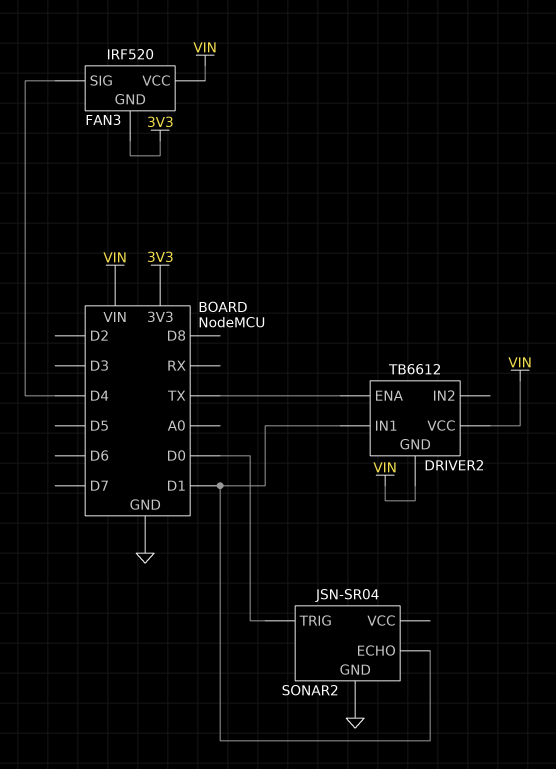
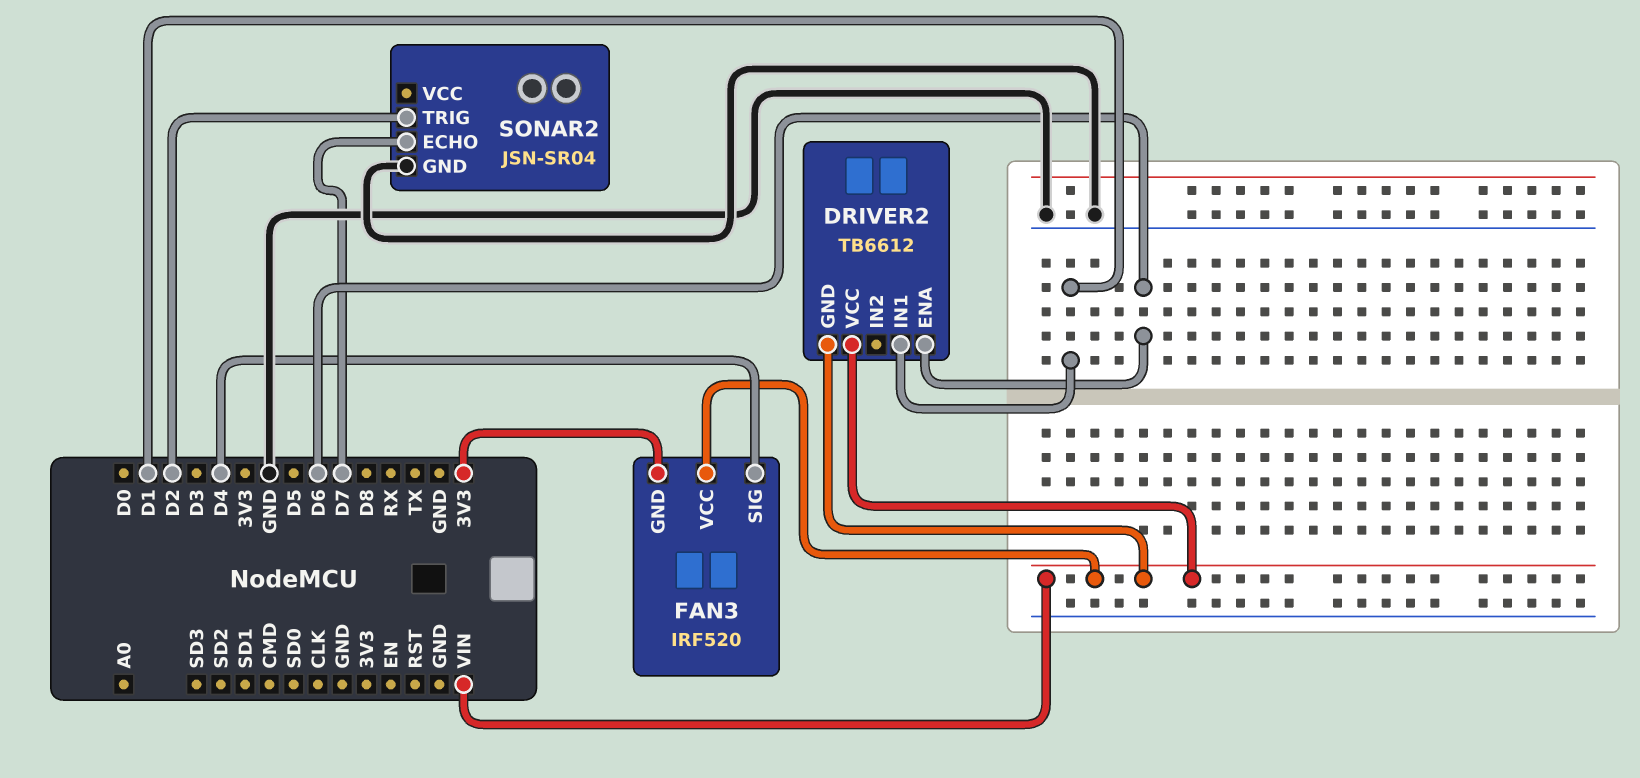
DRIVER2 pin ENA: TX -> D6
SONAR2 pin ECHO: D1 -> D7
SONAR2 pin TRIG: D0 -> D2

